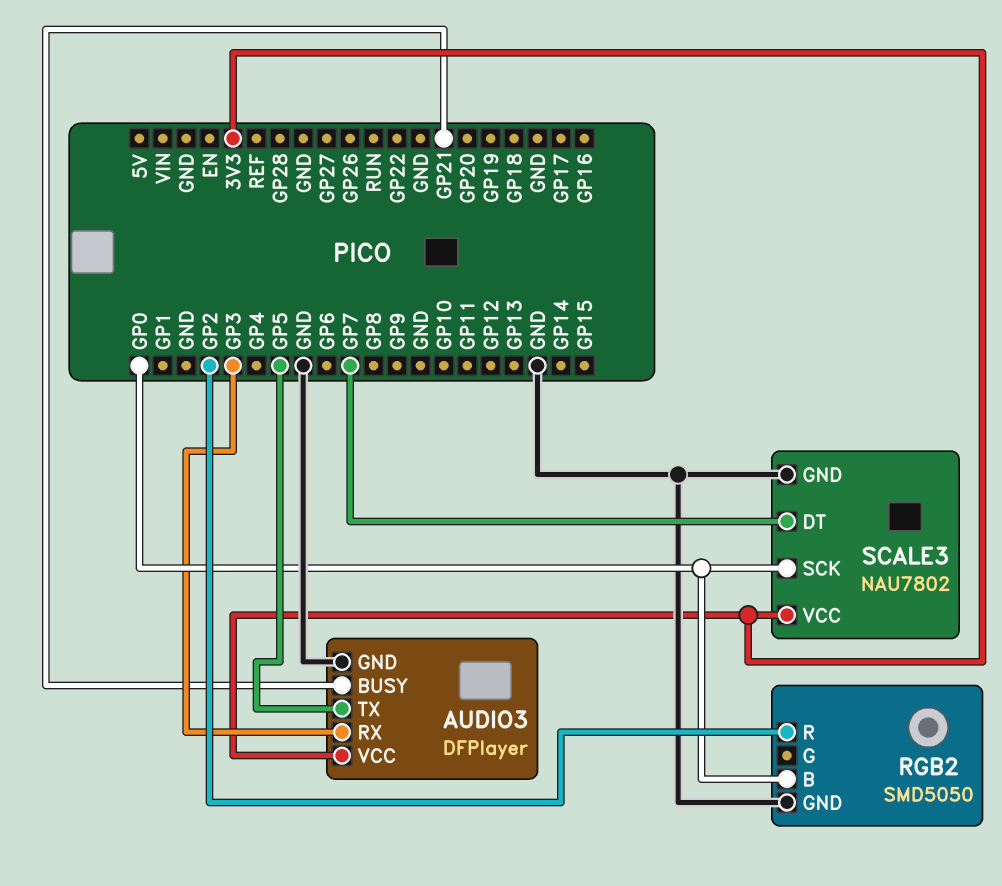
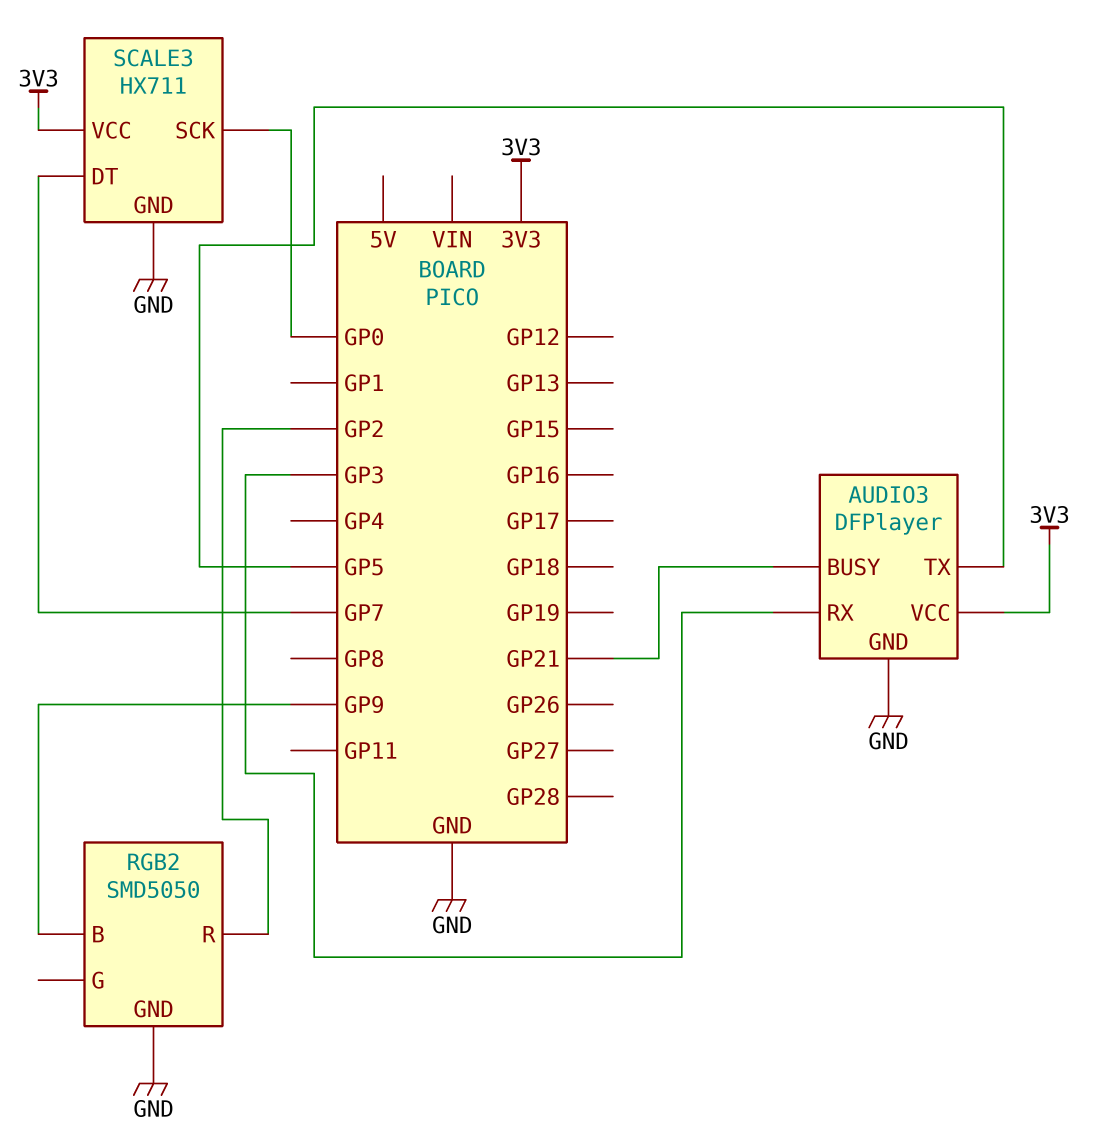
RGB2 pin B: GP0 -> GP9
SCALE3: NAU7802 -> HX711

